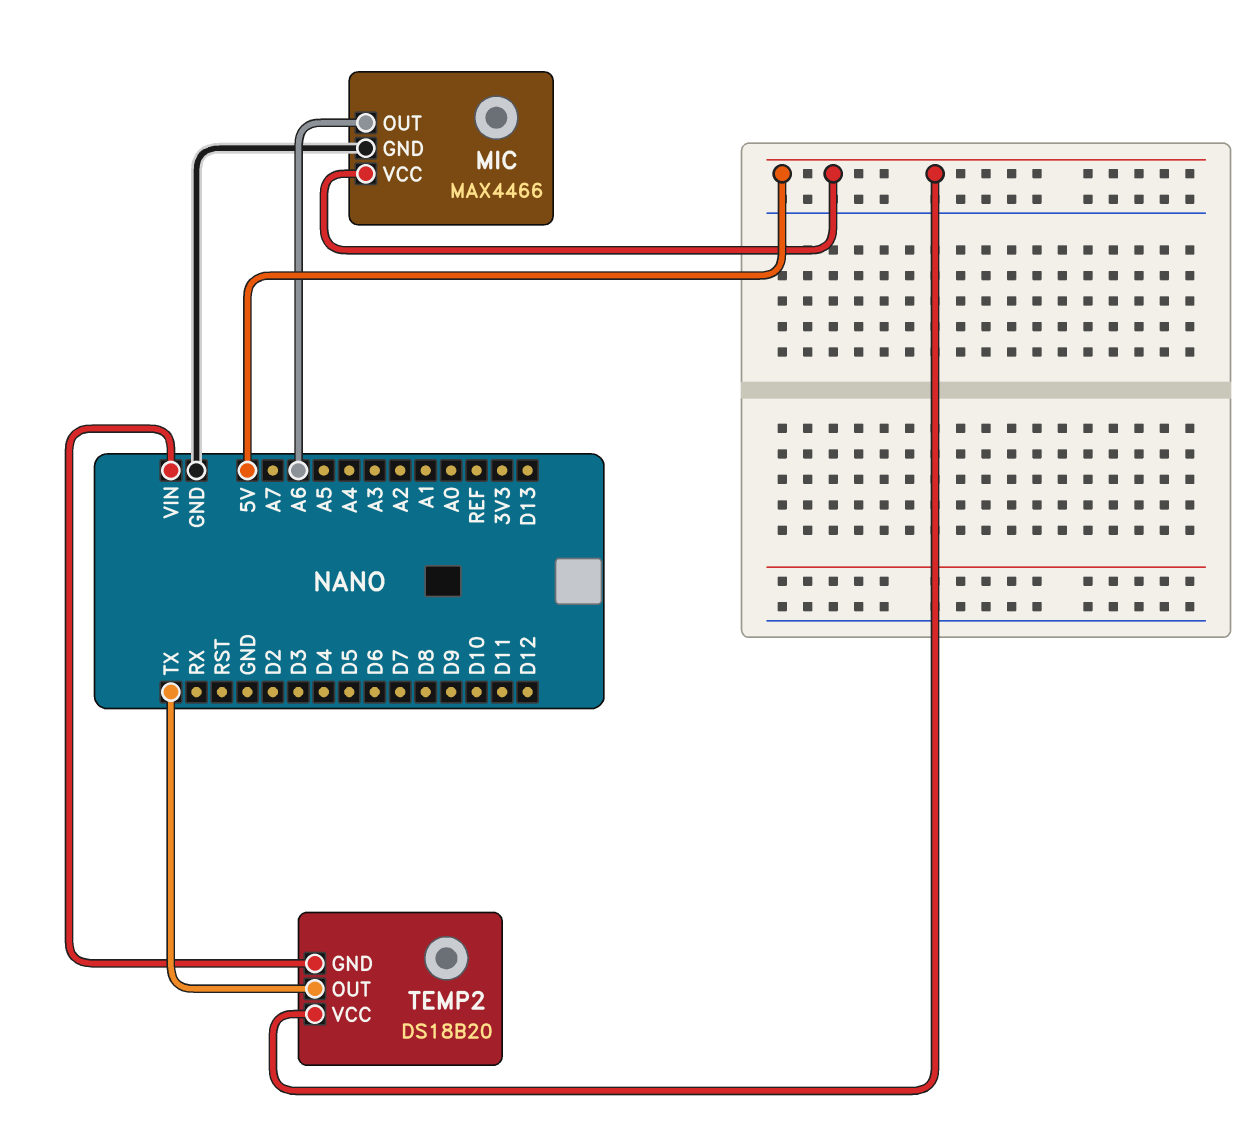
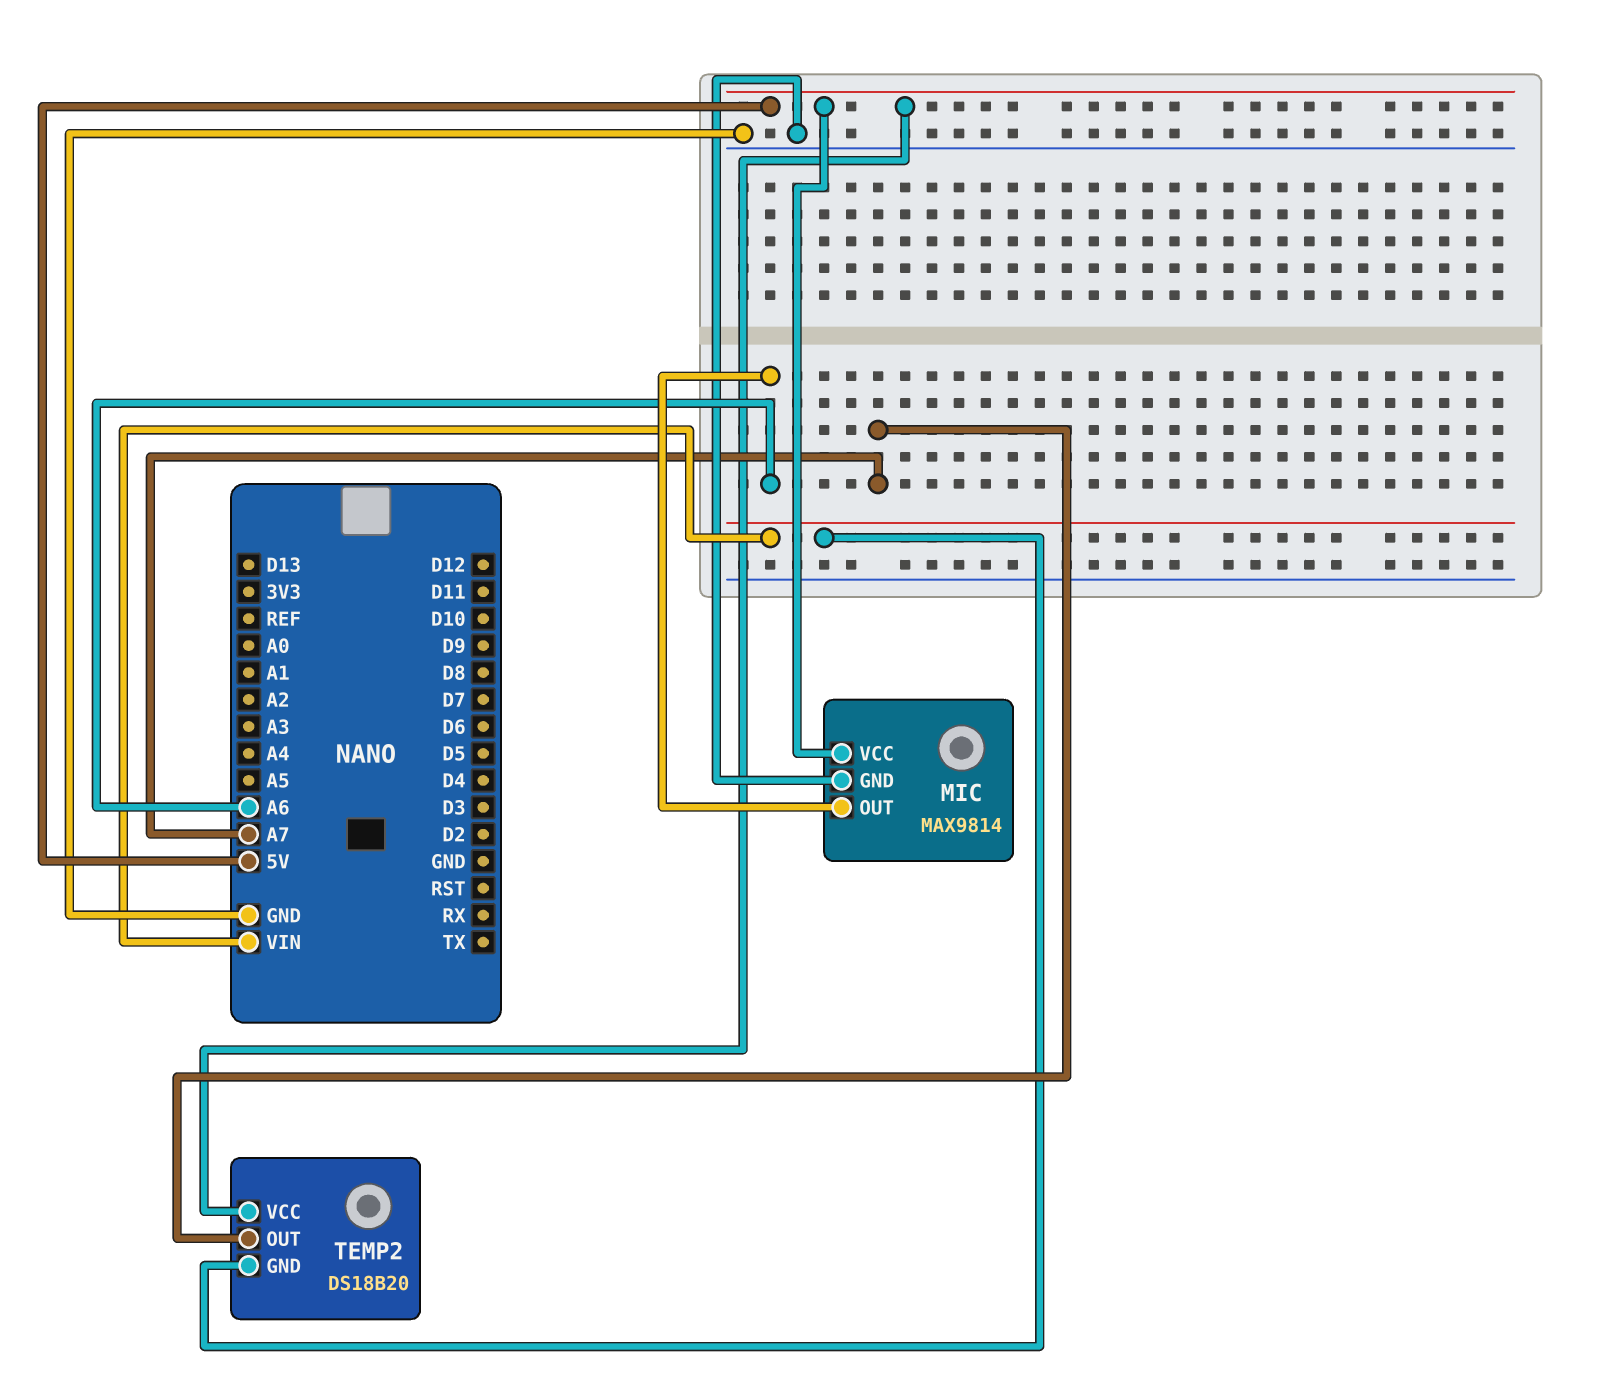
MIC: MAX4466 -> MAX9814
TEMP2 pin OUT: TX -> A7

